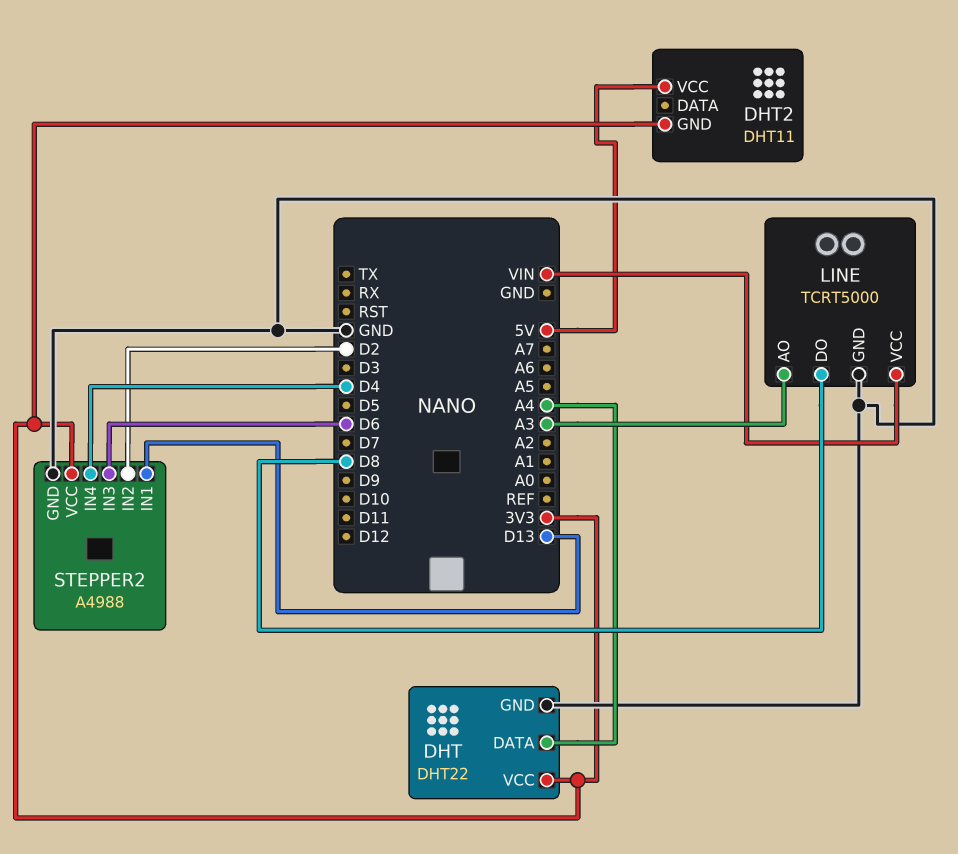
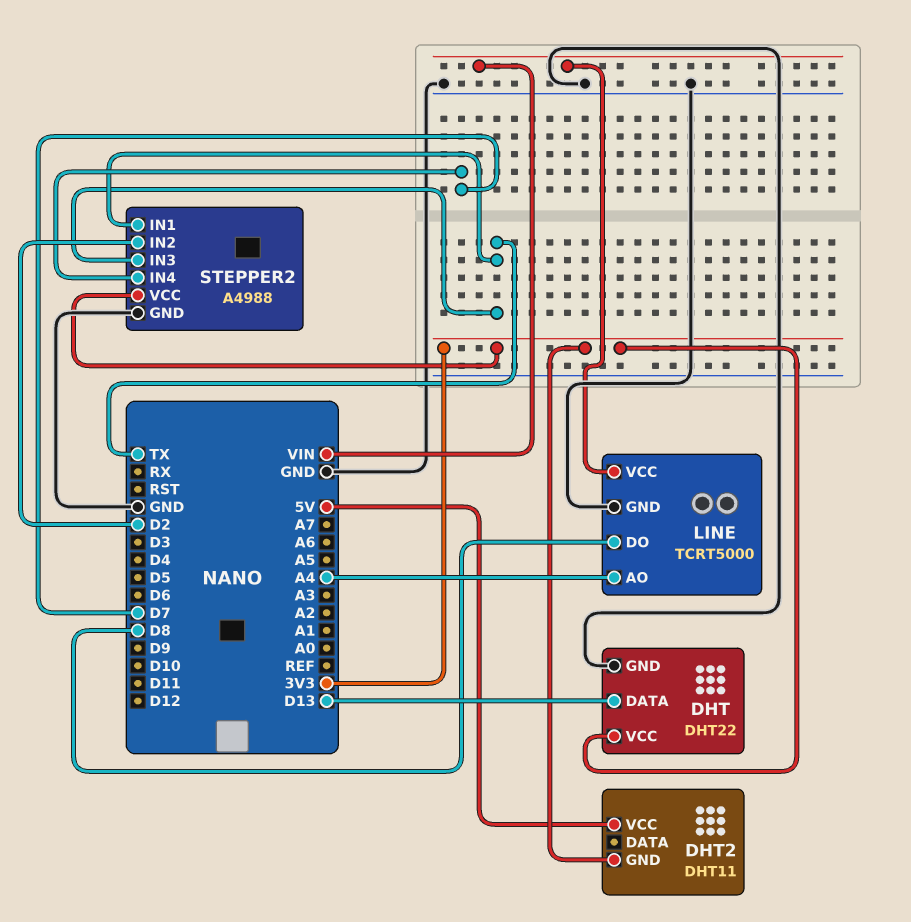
DHT pin DATA: A4 -> D13
LINE pin AO: A3 -> A4
STEPPER2 pin IN1: D13 -> TX
STEPPER2 pin IN3: D6 -> TX
STEPPER2 pin IN4: D4 -> D7

